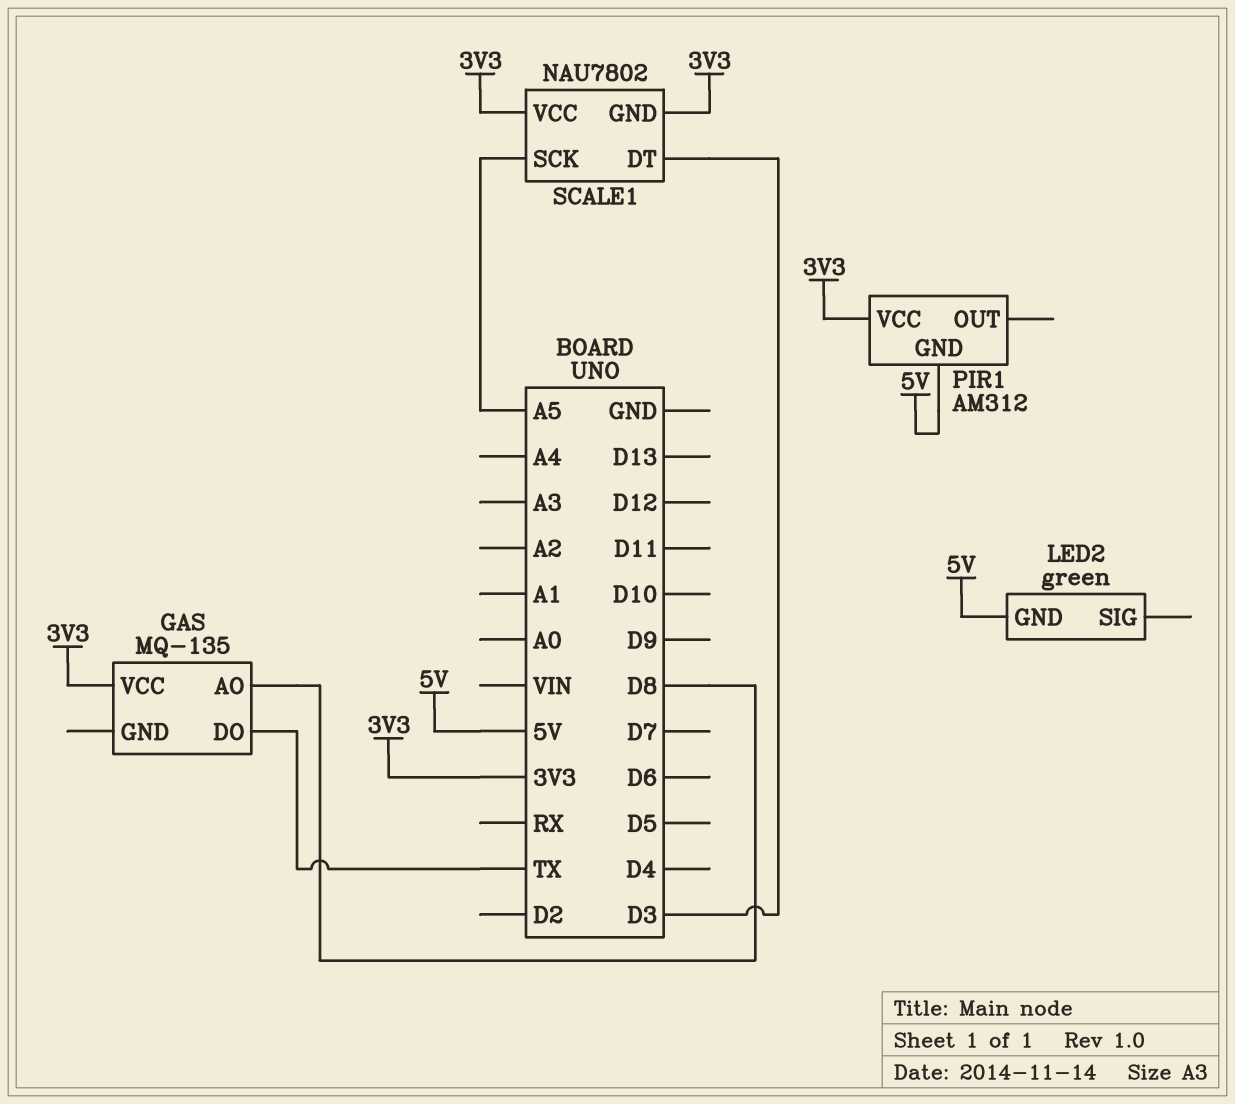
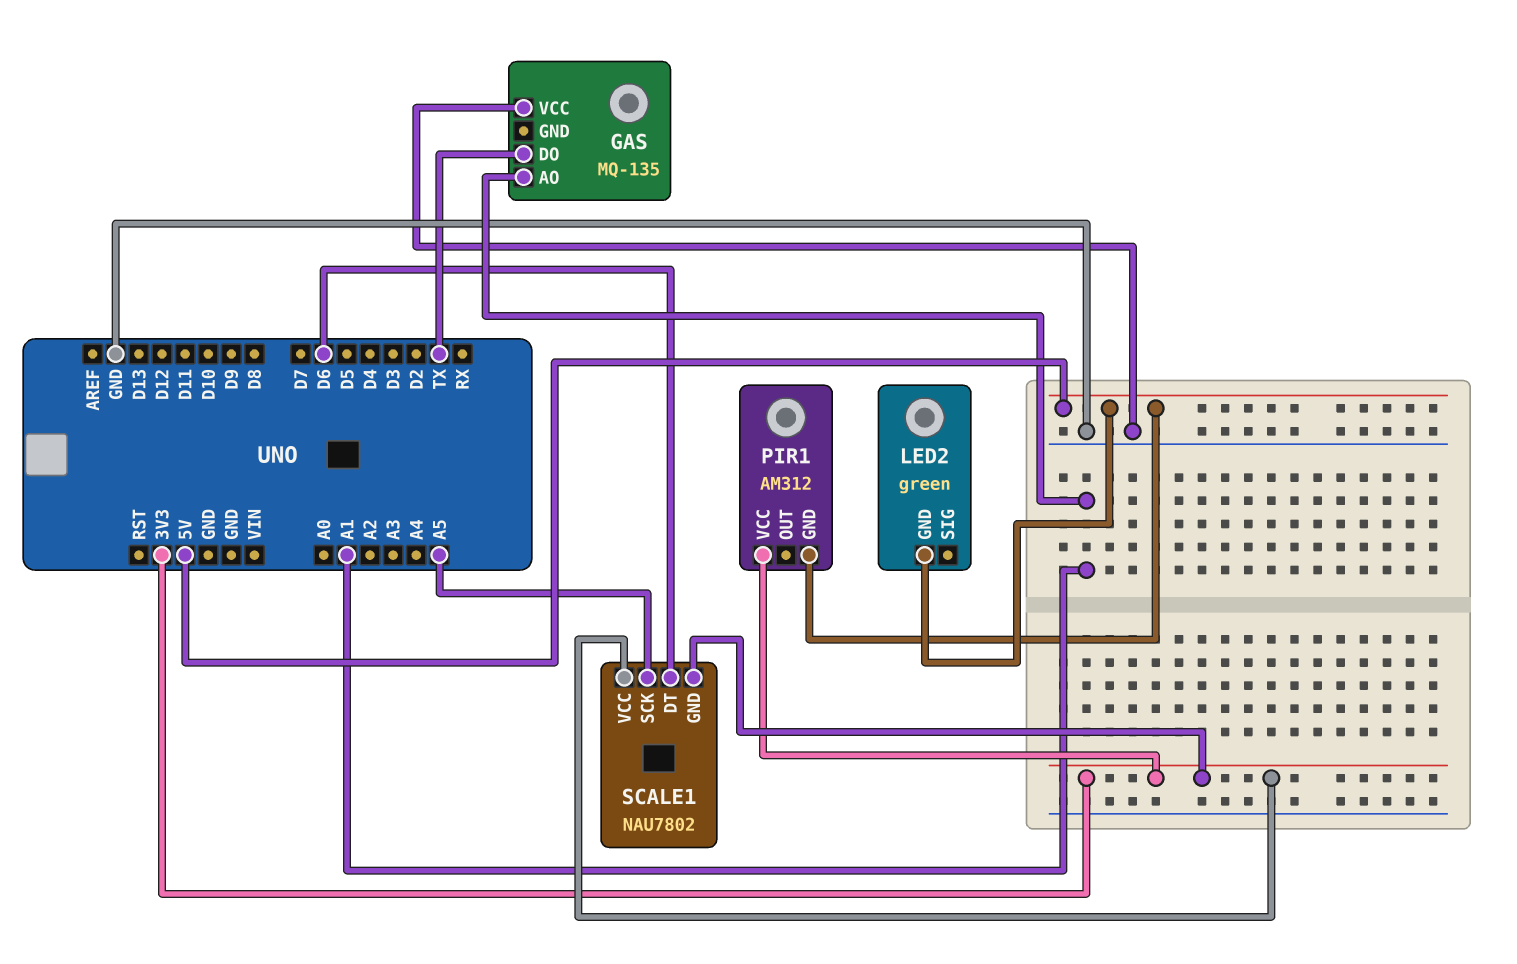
GAS pin AO: D8 -> A1
GAS pin VCC: 3V3 -> GND
SCALE1 pin DT: D3 -> D6

